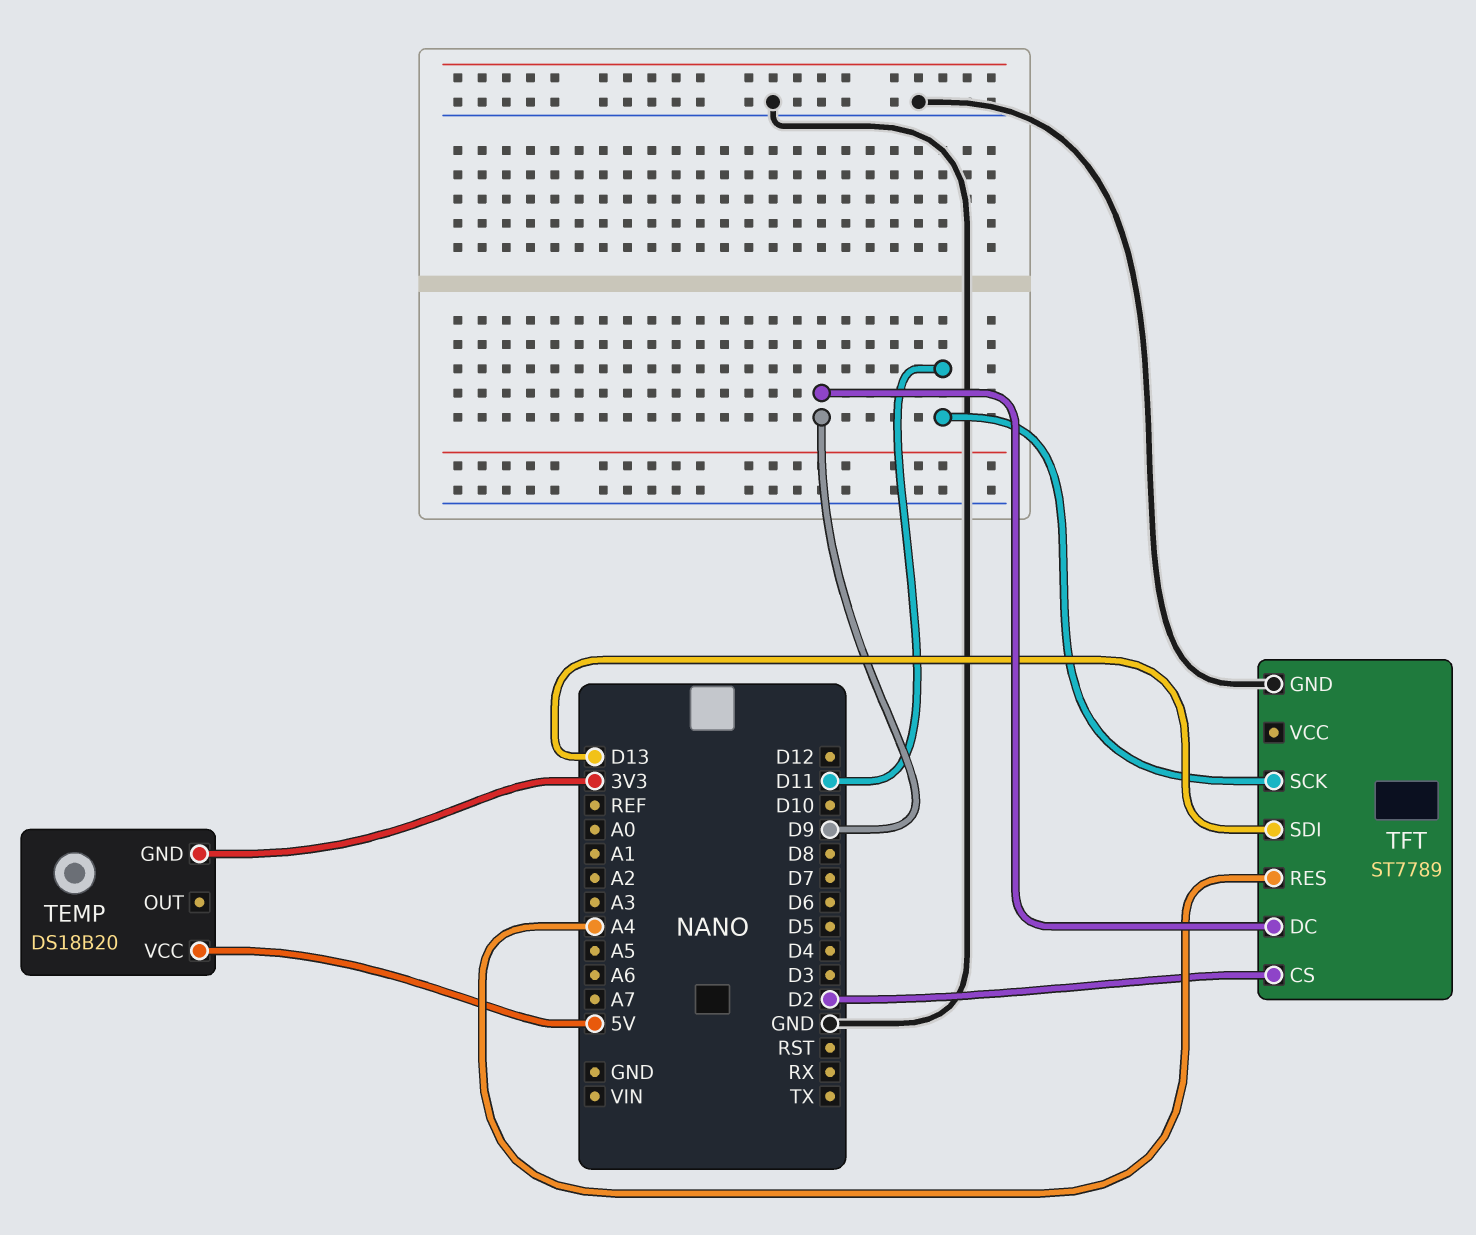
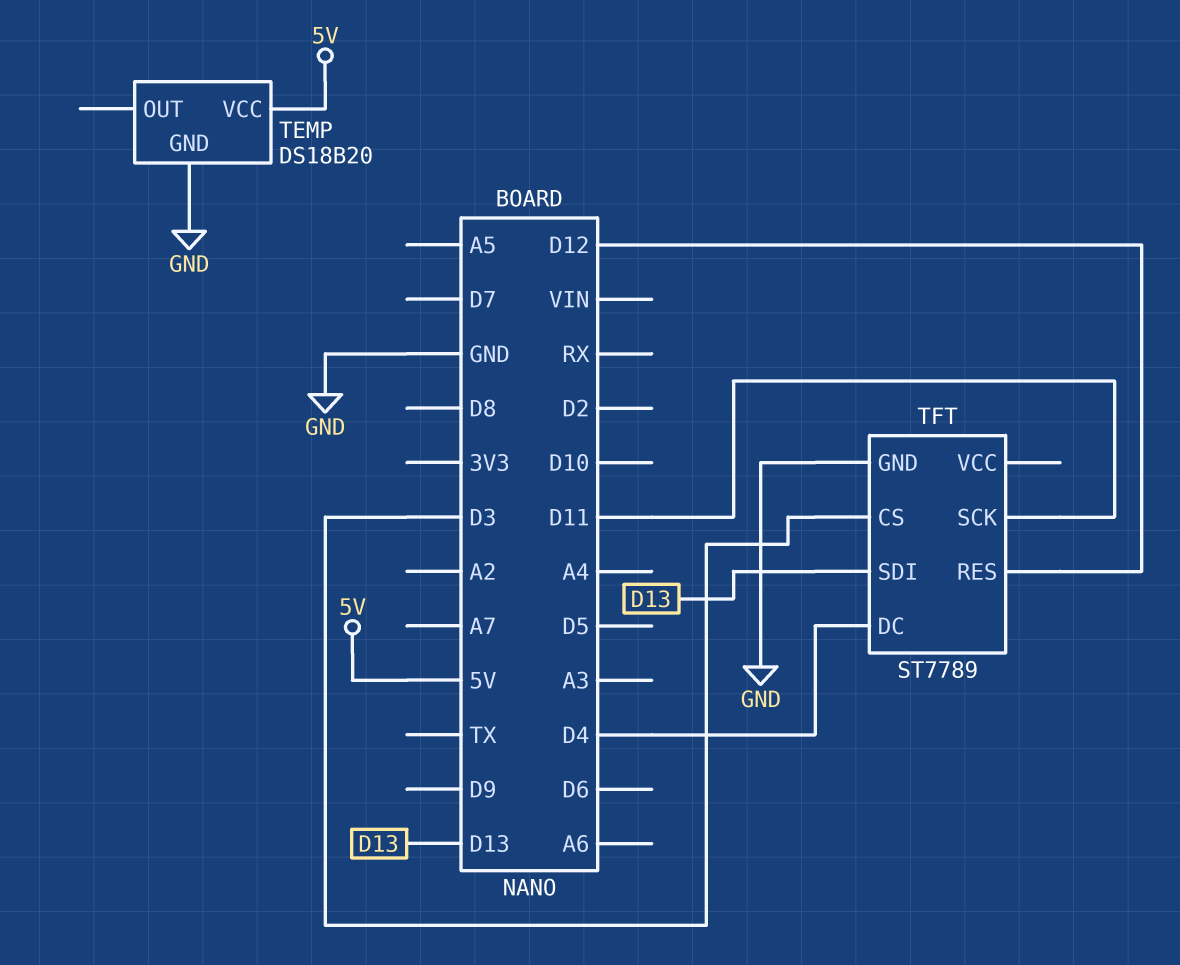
TEMP pin GND: 3V3 -> GND
TFT pin CS: D2 -> D3
TFT pin DC: D9 -> D4
TFT pin RES: A4 -> D12

